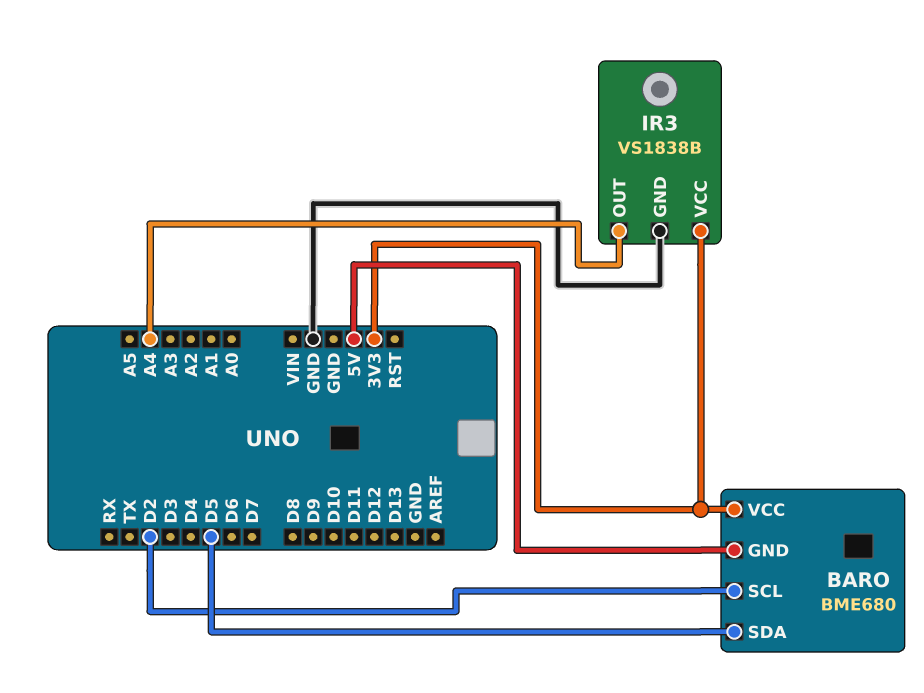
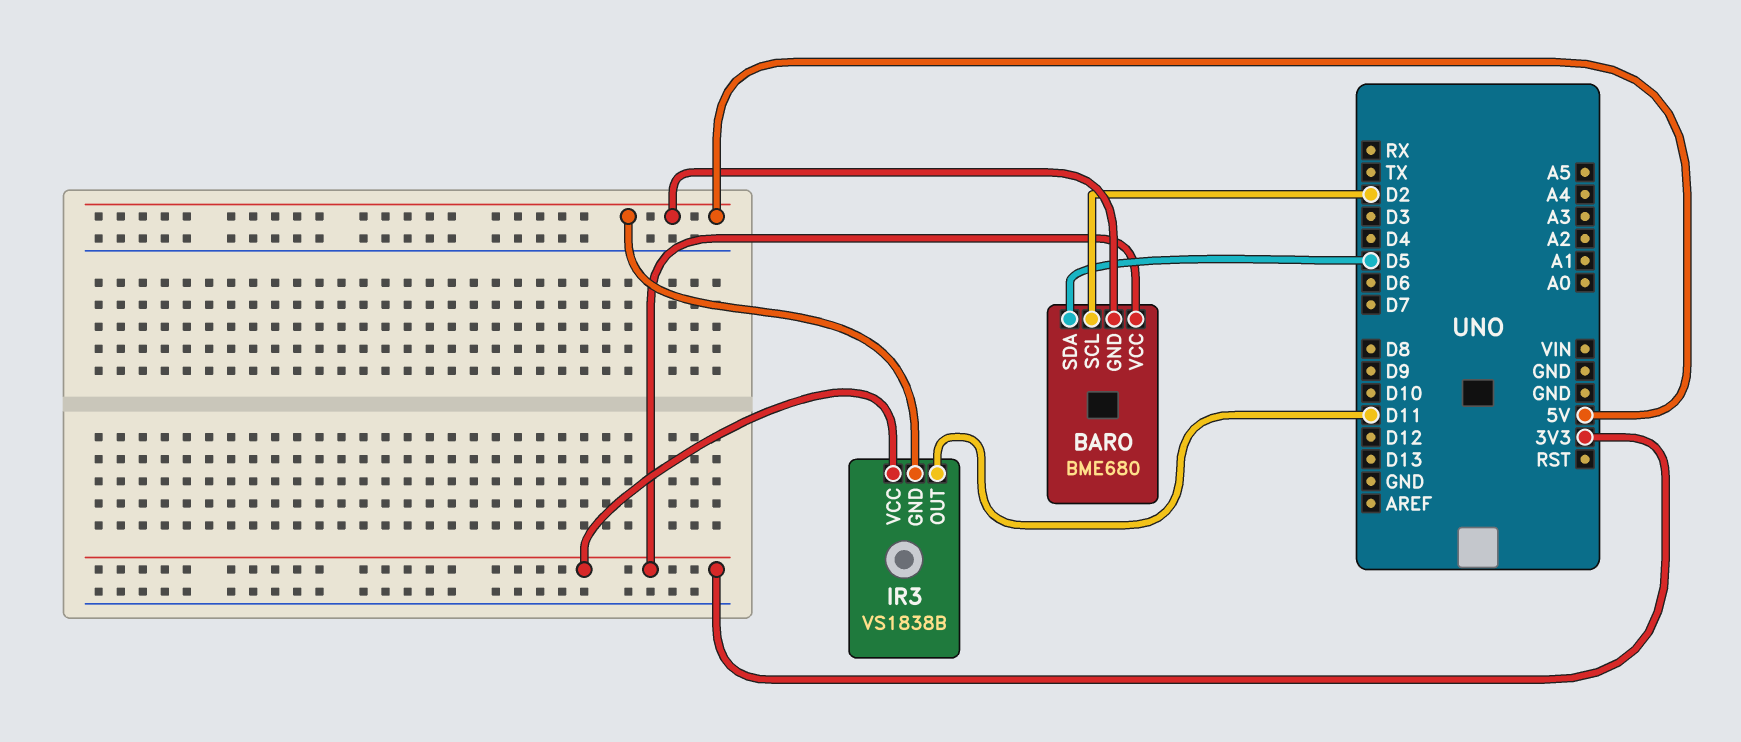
IR3 pin GND: GND -> 5V
IR3 pin OUT: A4 -> D11

